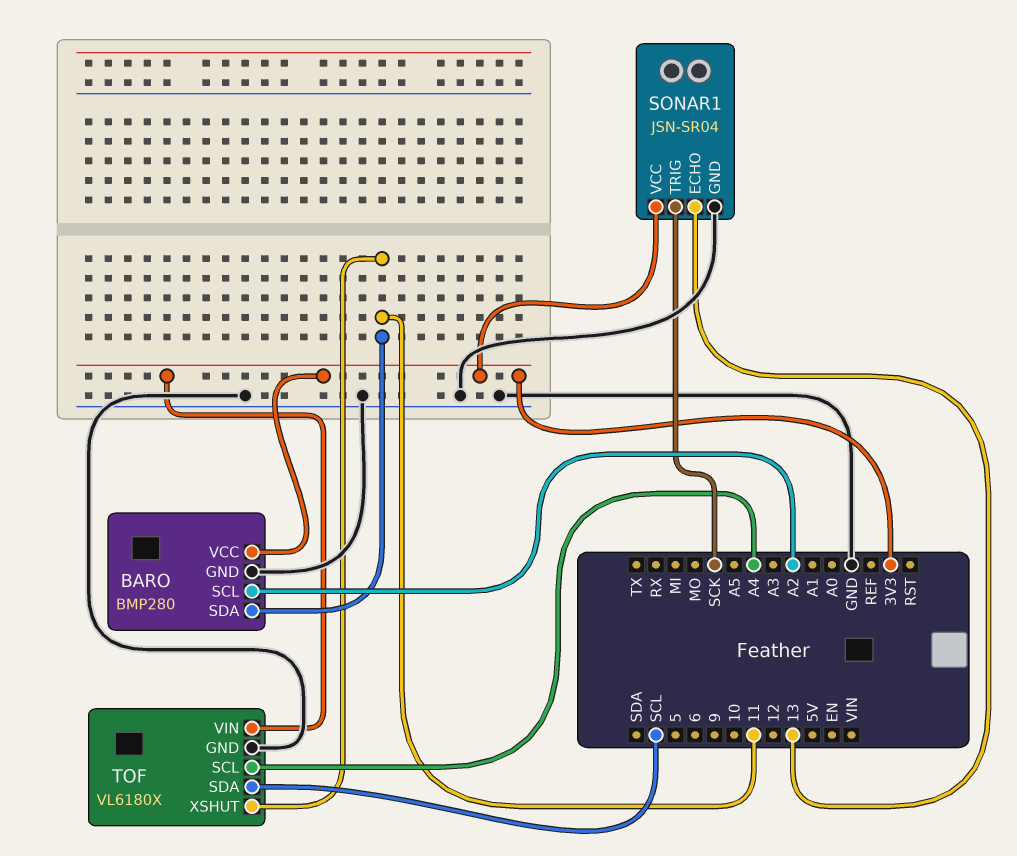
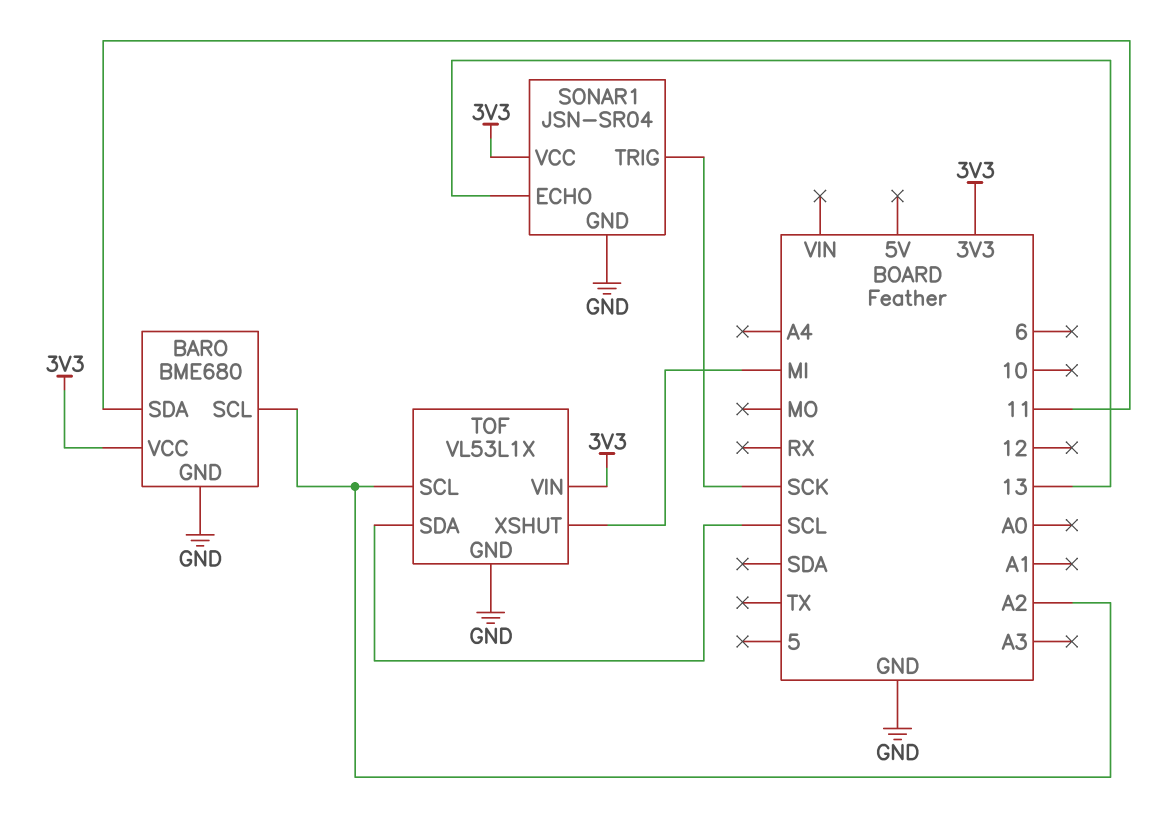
BARO: BMP280 -> BME680
TOF: VL6180X -> VL53L1X
TOF pin SCL: A4 -> A2
TOF pin XSHUT: 11 -> MI

